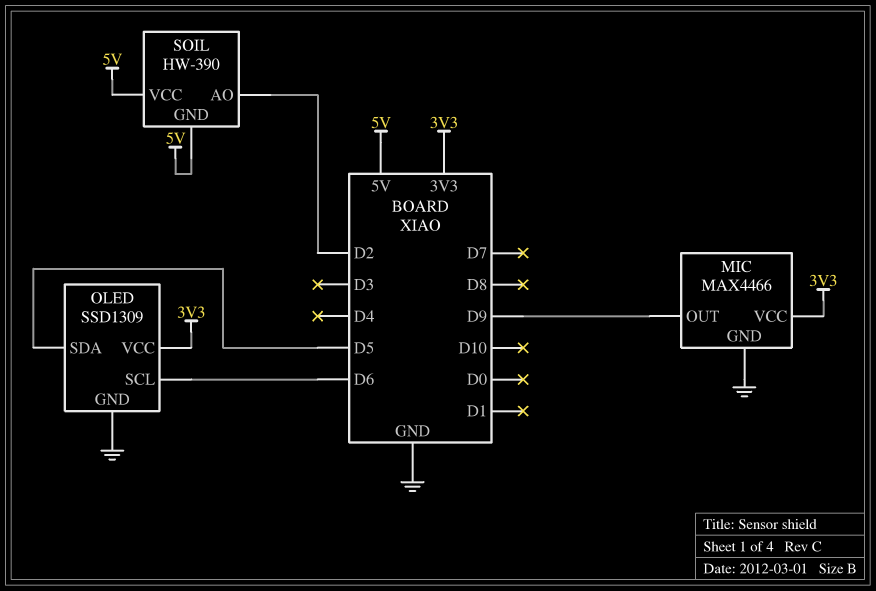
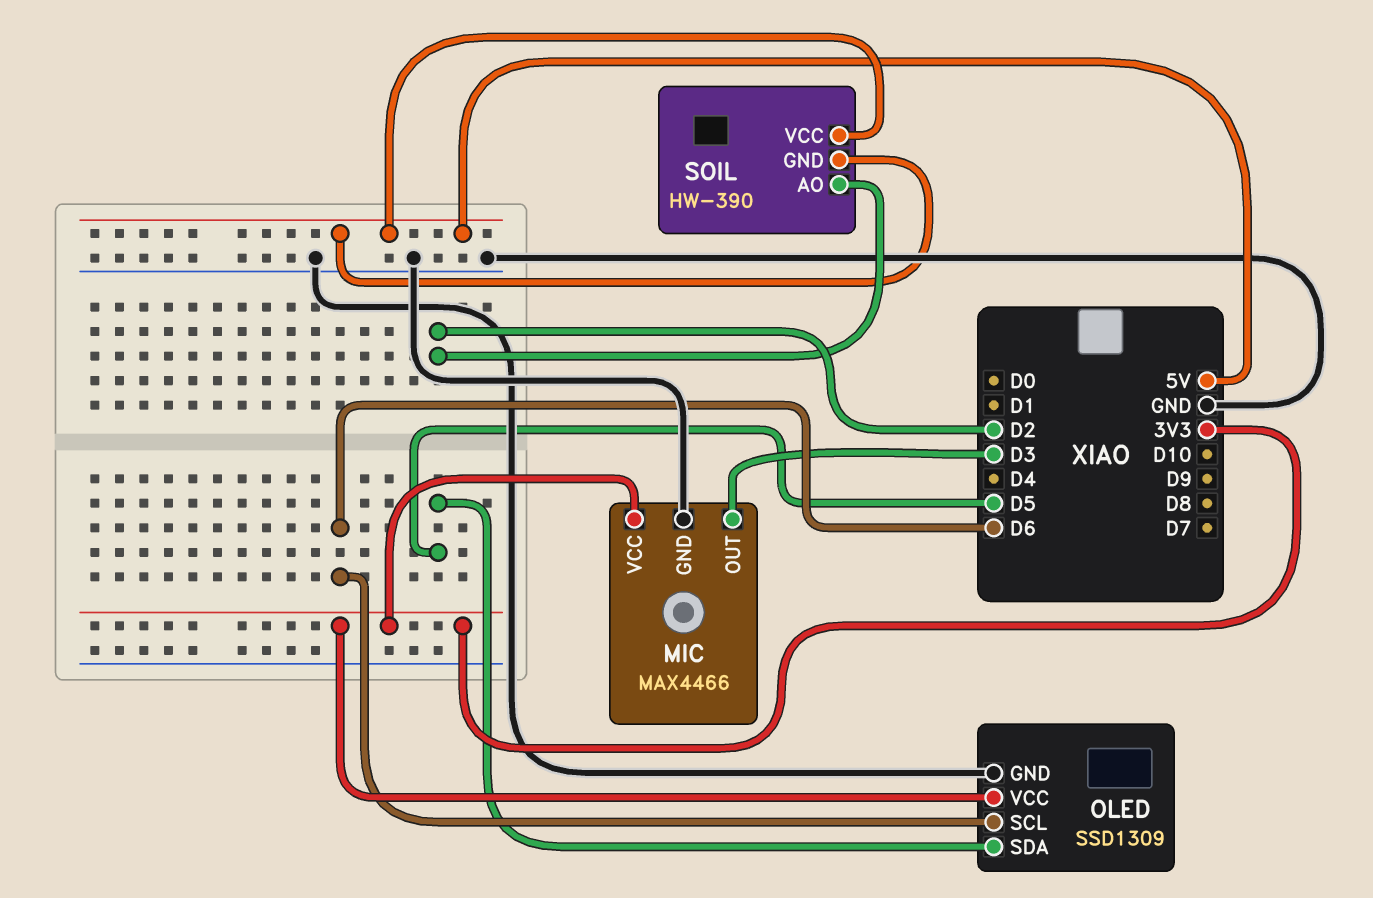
MIC pin OUT: D9 -> D3

